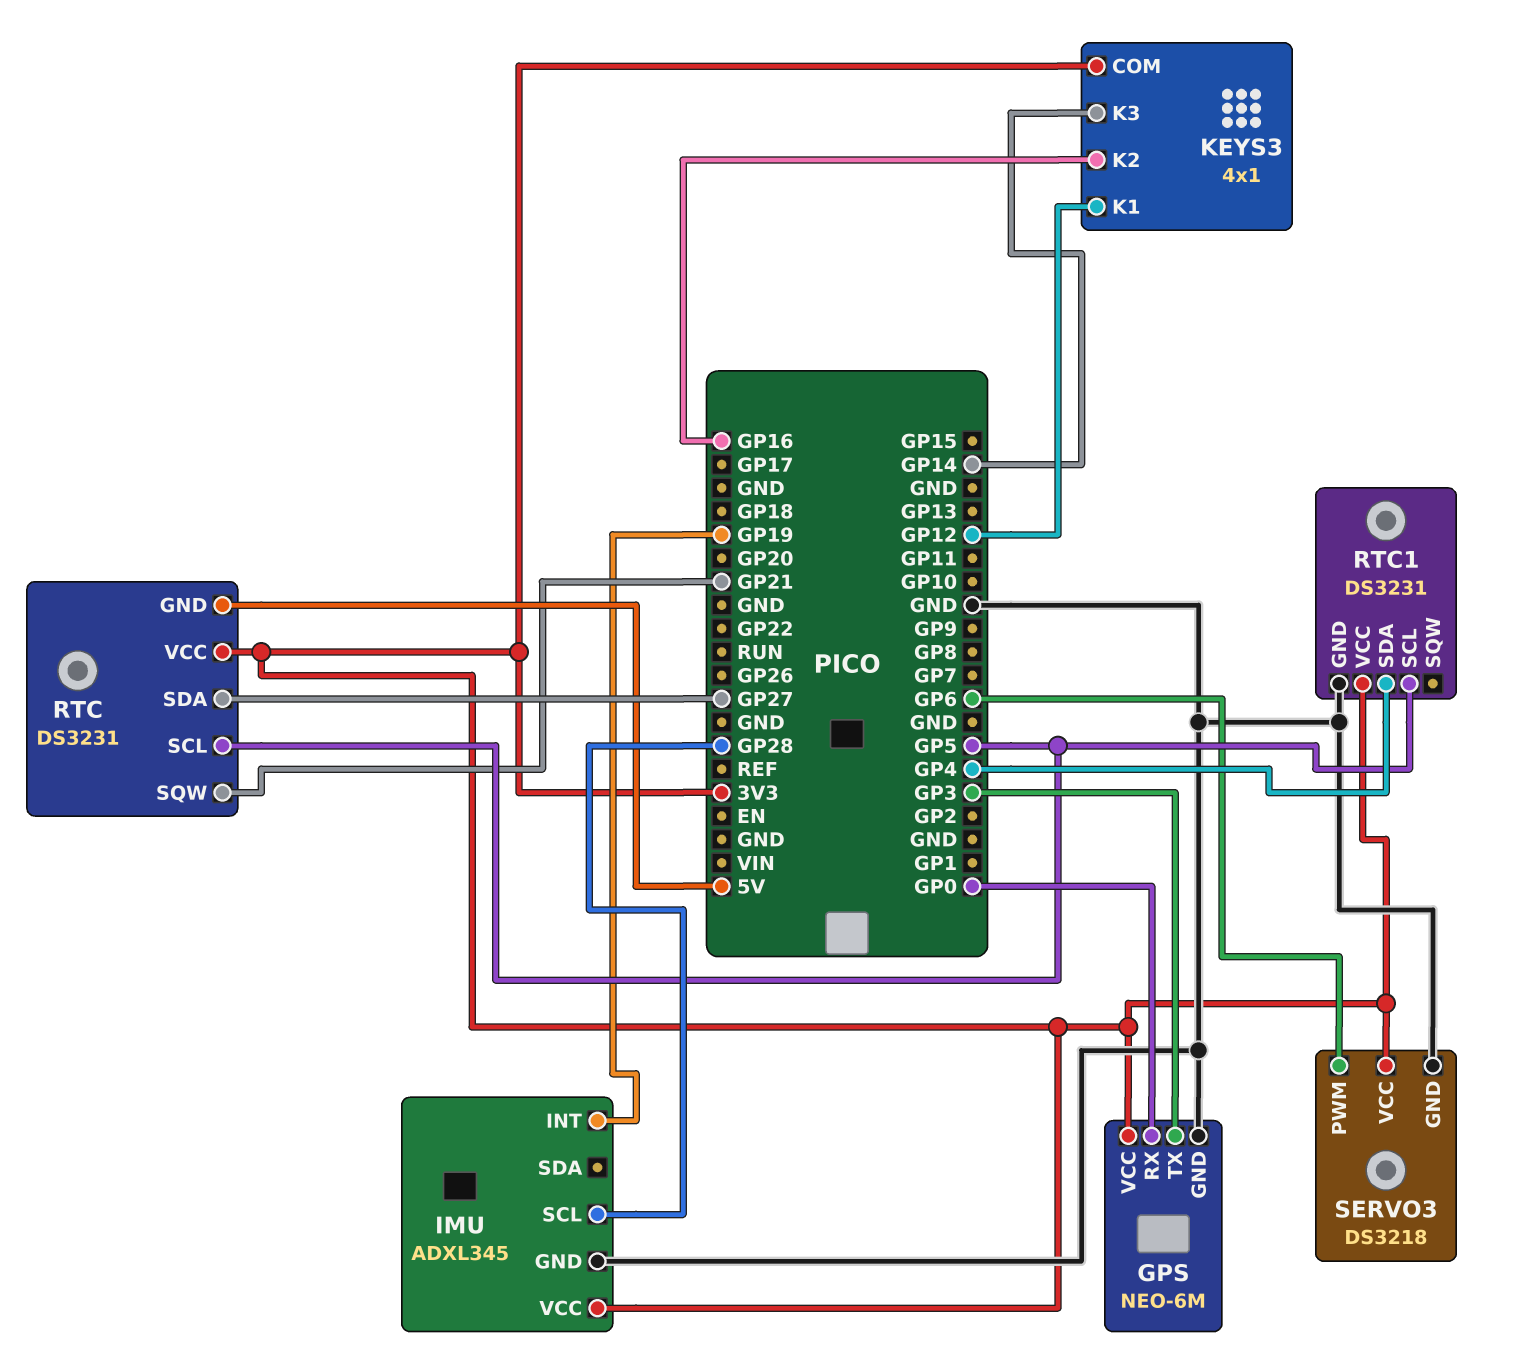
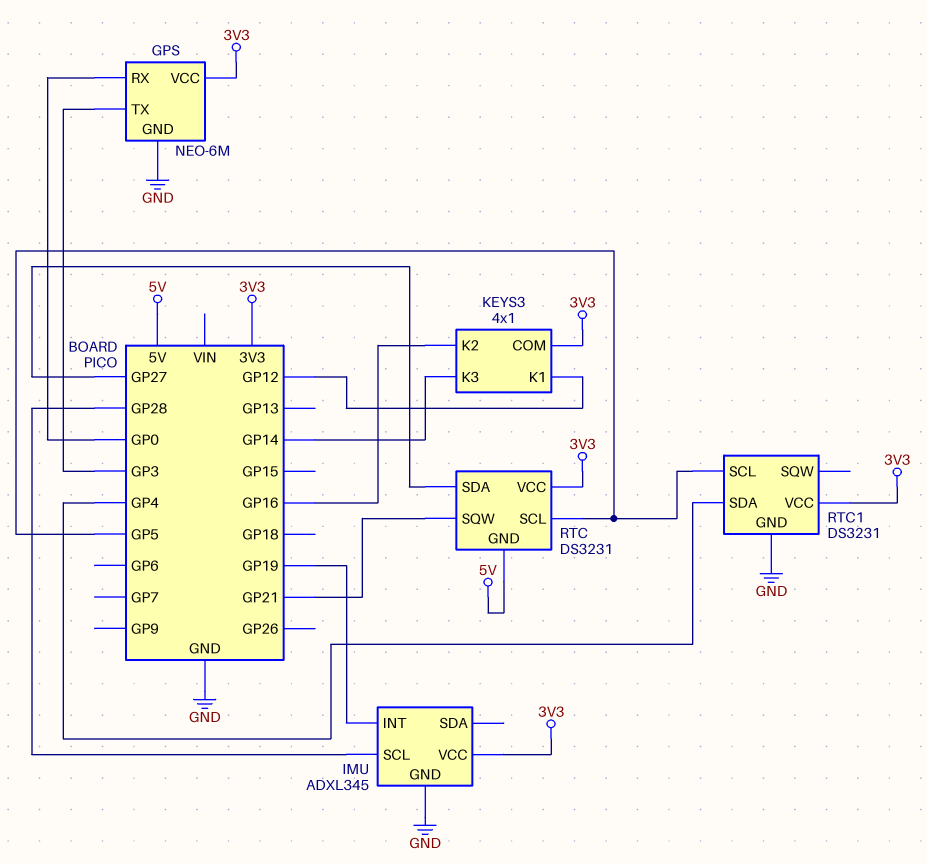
SERVO3: DS3218 -> none
SERVO3 pin GND: GND -> none
SERVO3 pin PWM: GP6 -> none
SERVO3 pin VCC: 3V3 -> none

